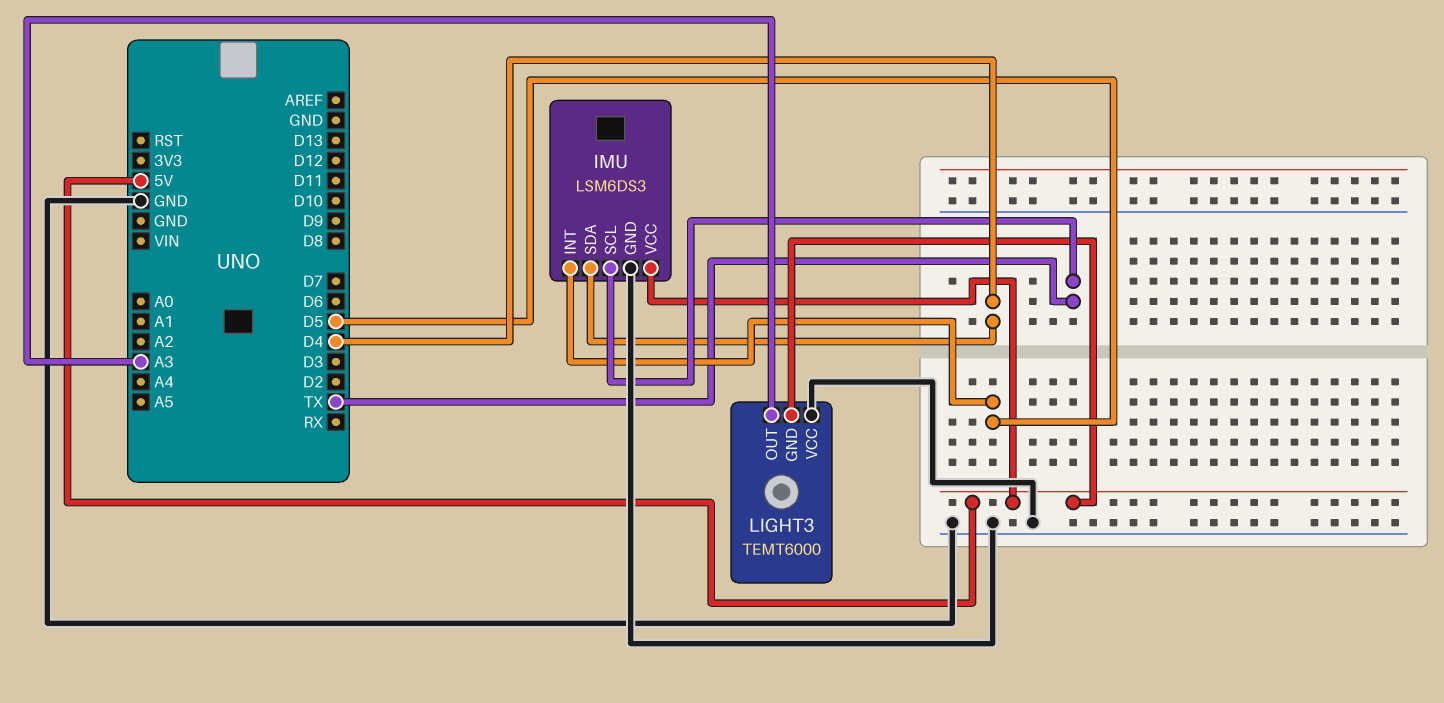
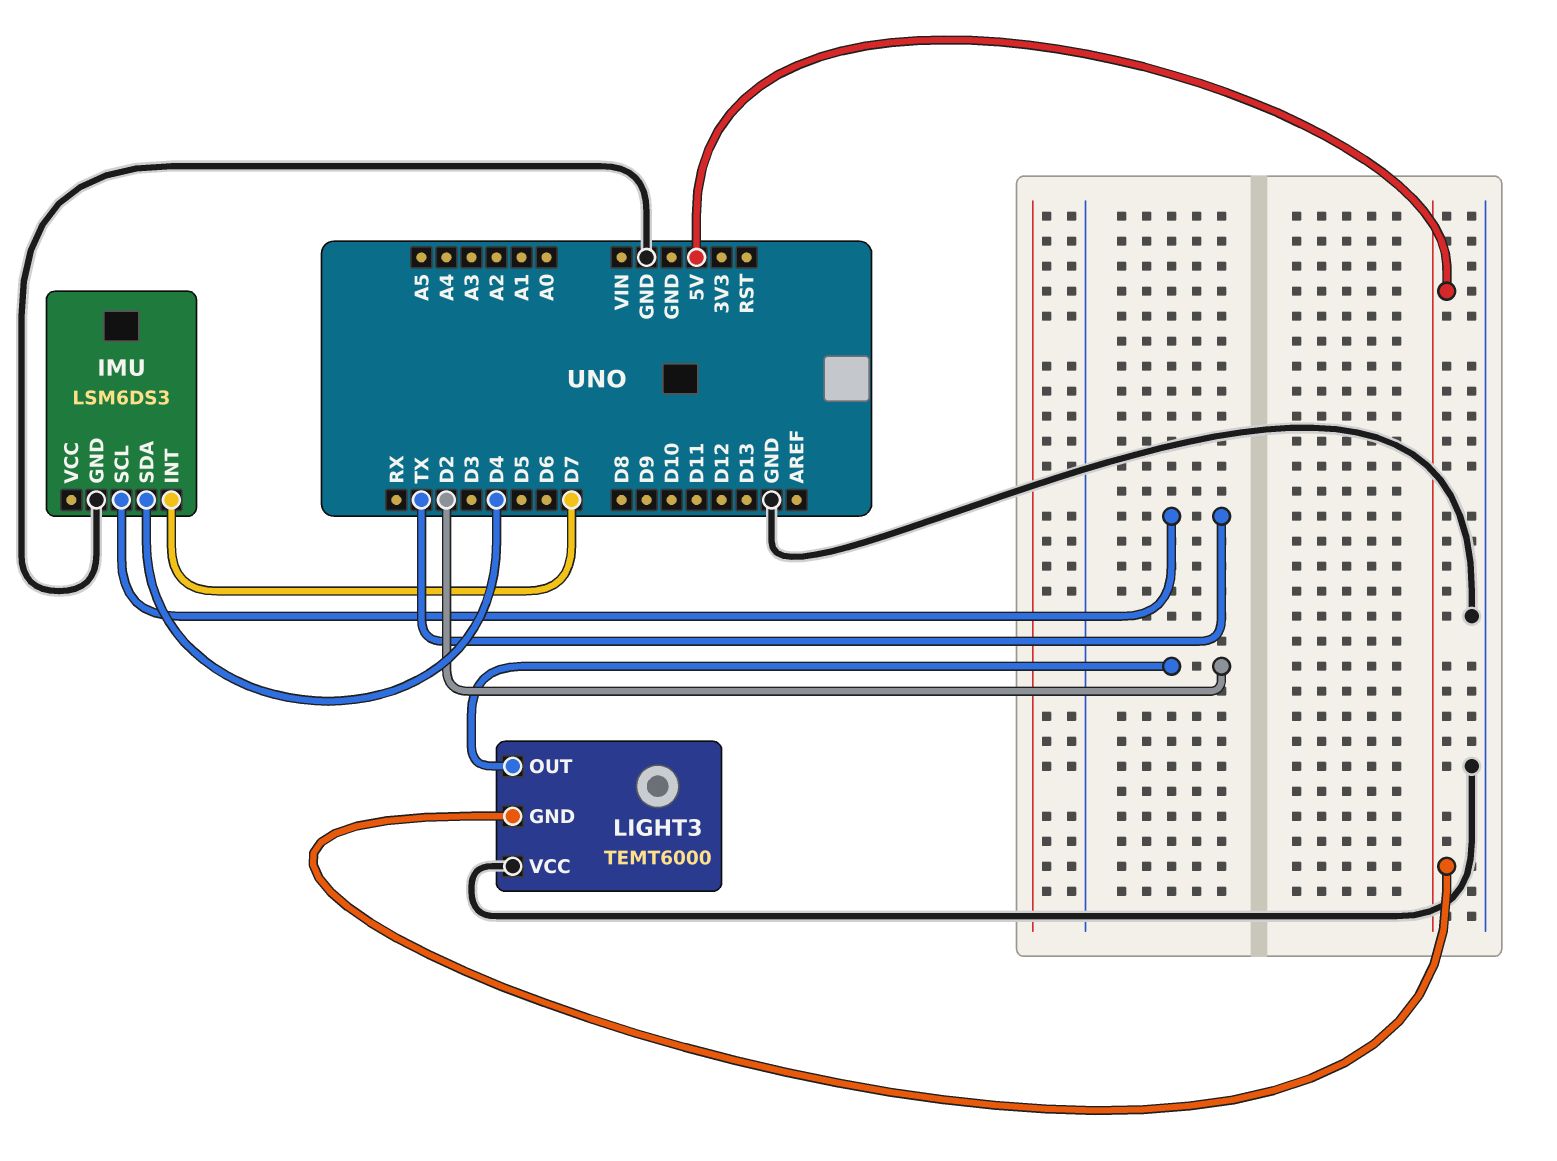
IMU pin INT: D5 -> D7
IMU pin VCC: 5V -> none
LIGHT3 pin OUT: A3 -> D2

